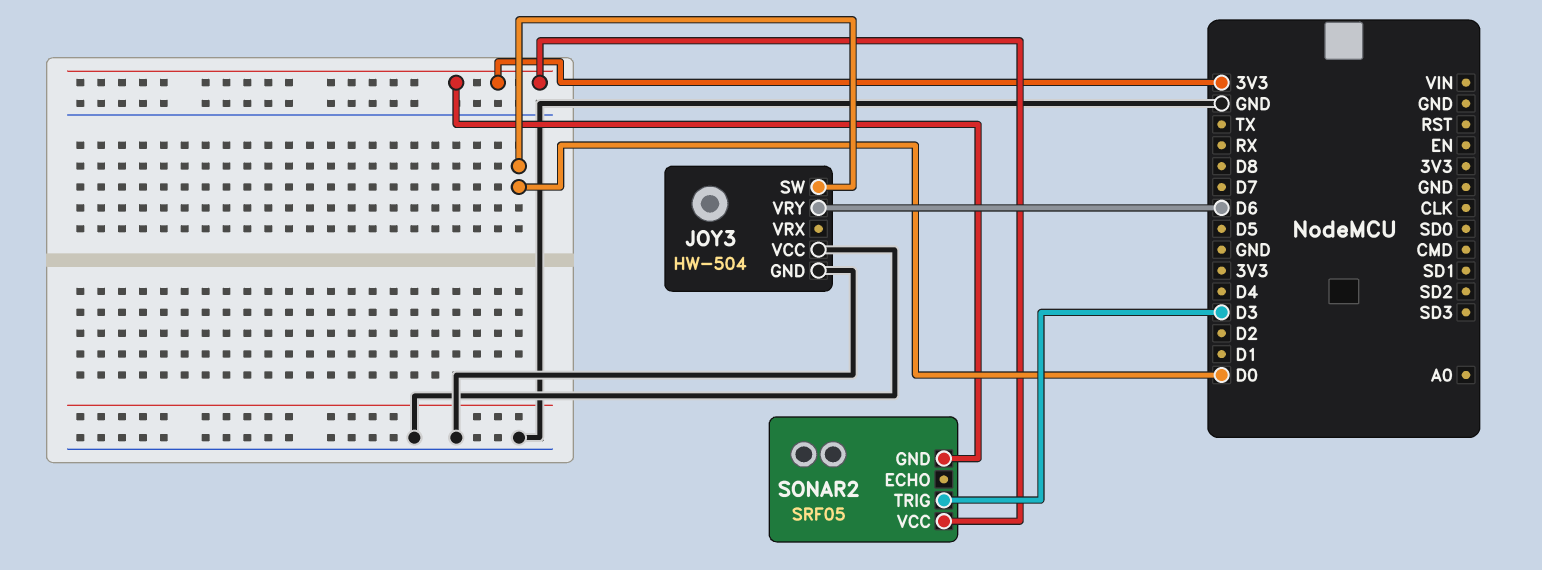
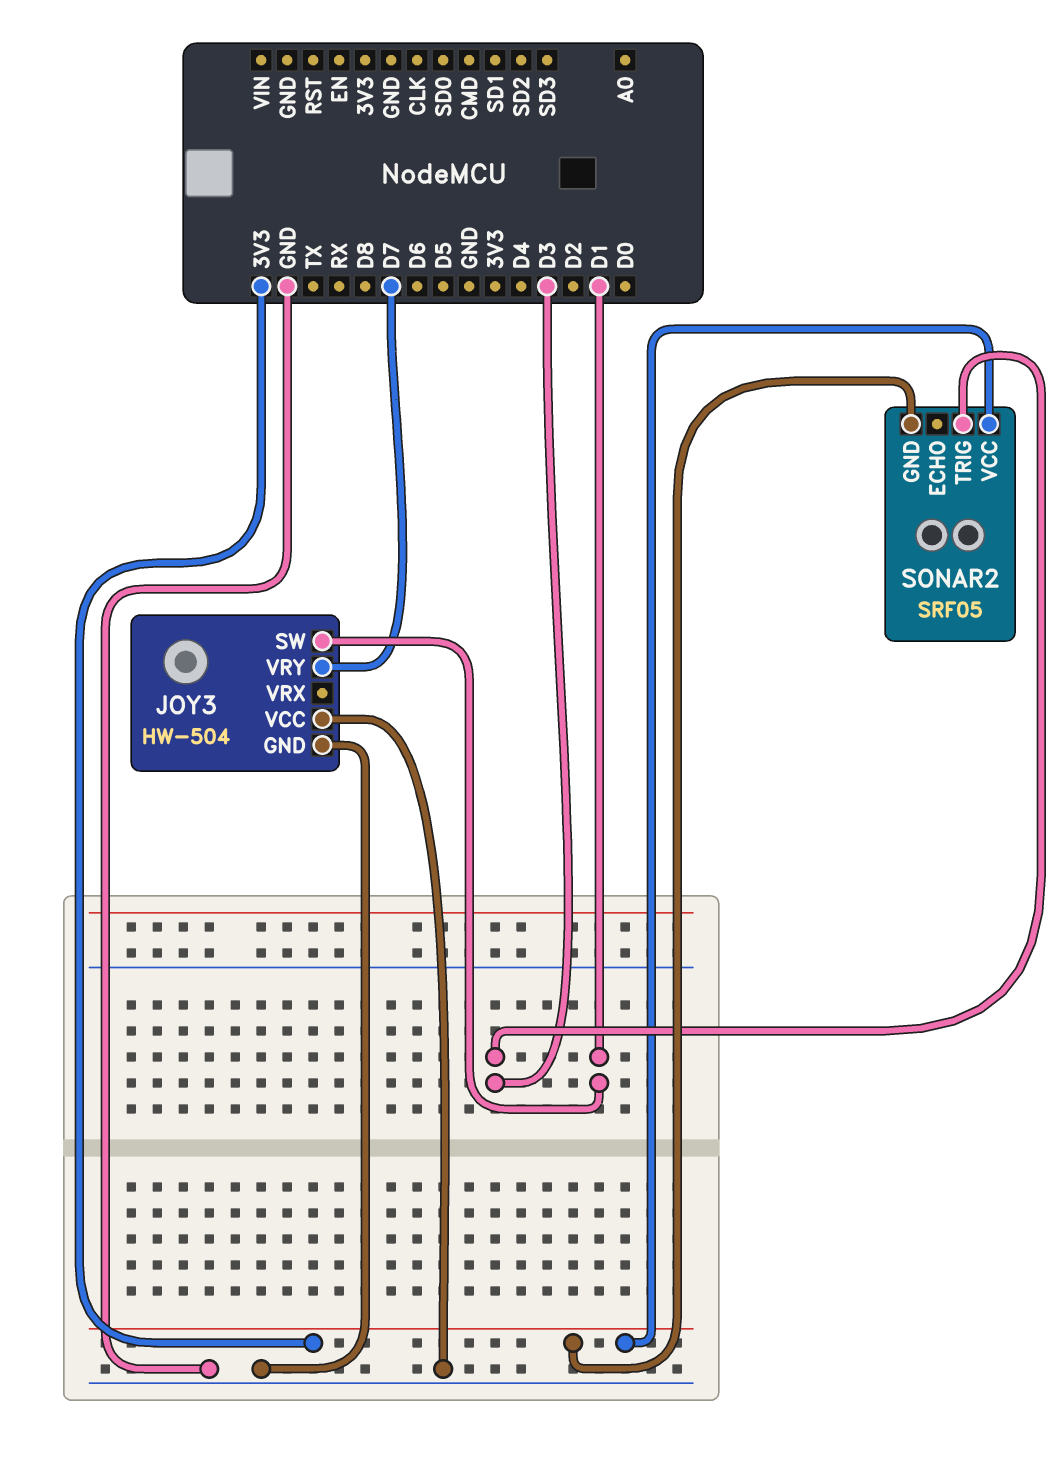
JOY3 pin SW: D0 -> D1
JOY3 pin VRY: D6 -> D7

